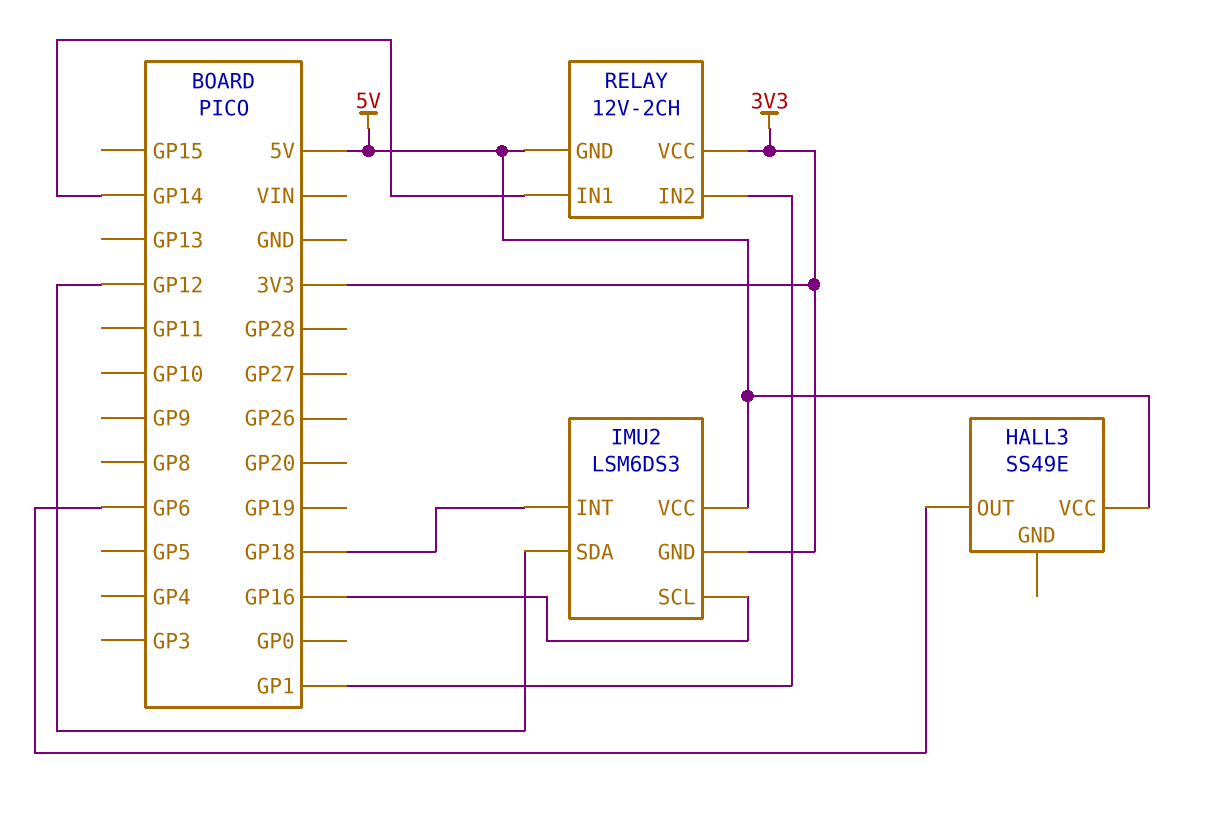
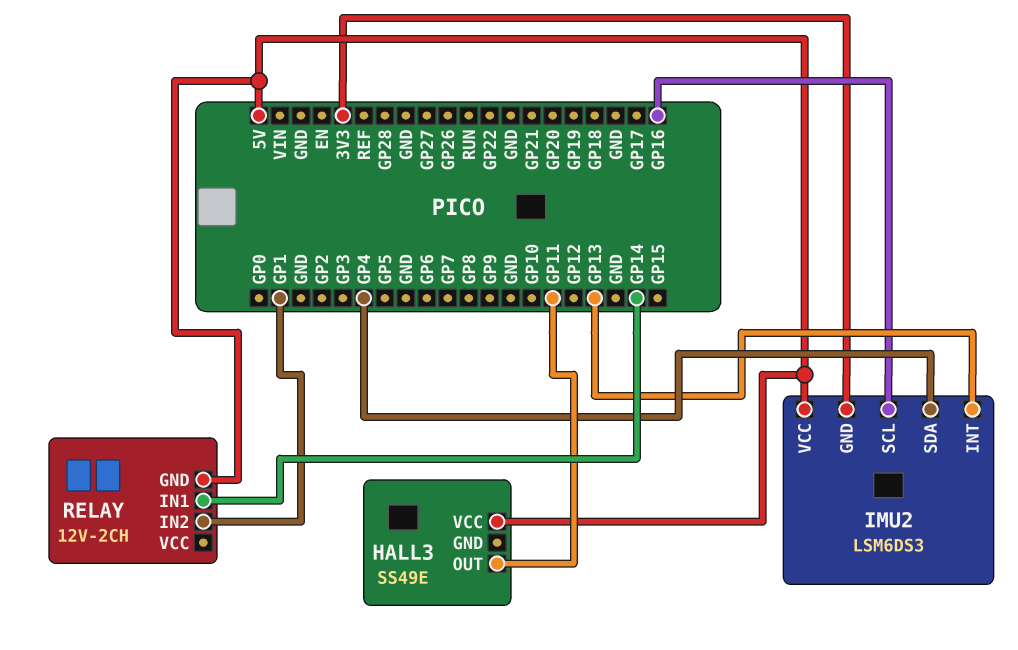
HALL3 pin OUT: GP6 -> GP11
IMU2 pin INT: GP18 -> GP13
IMU2 pin SDA: GP12 -> GP4
RELAY pin VCC: 3V3 -> none

